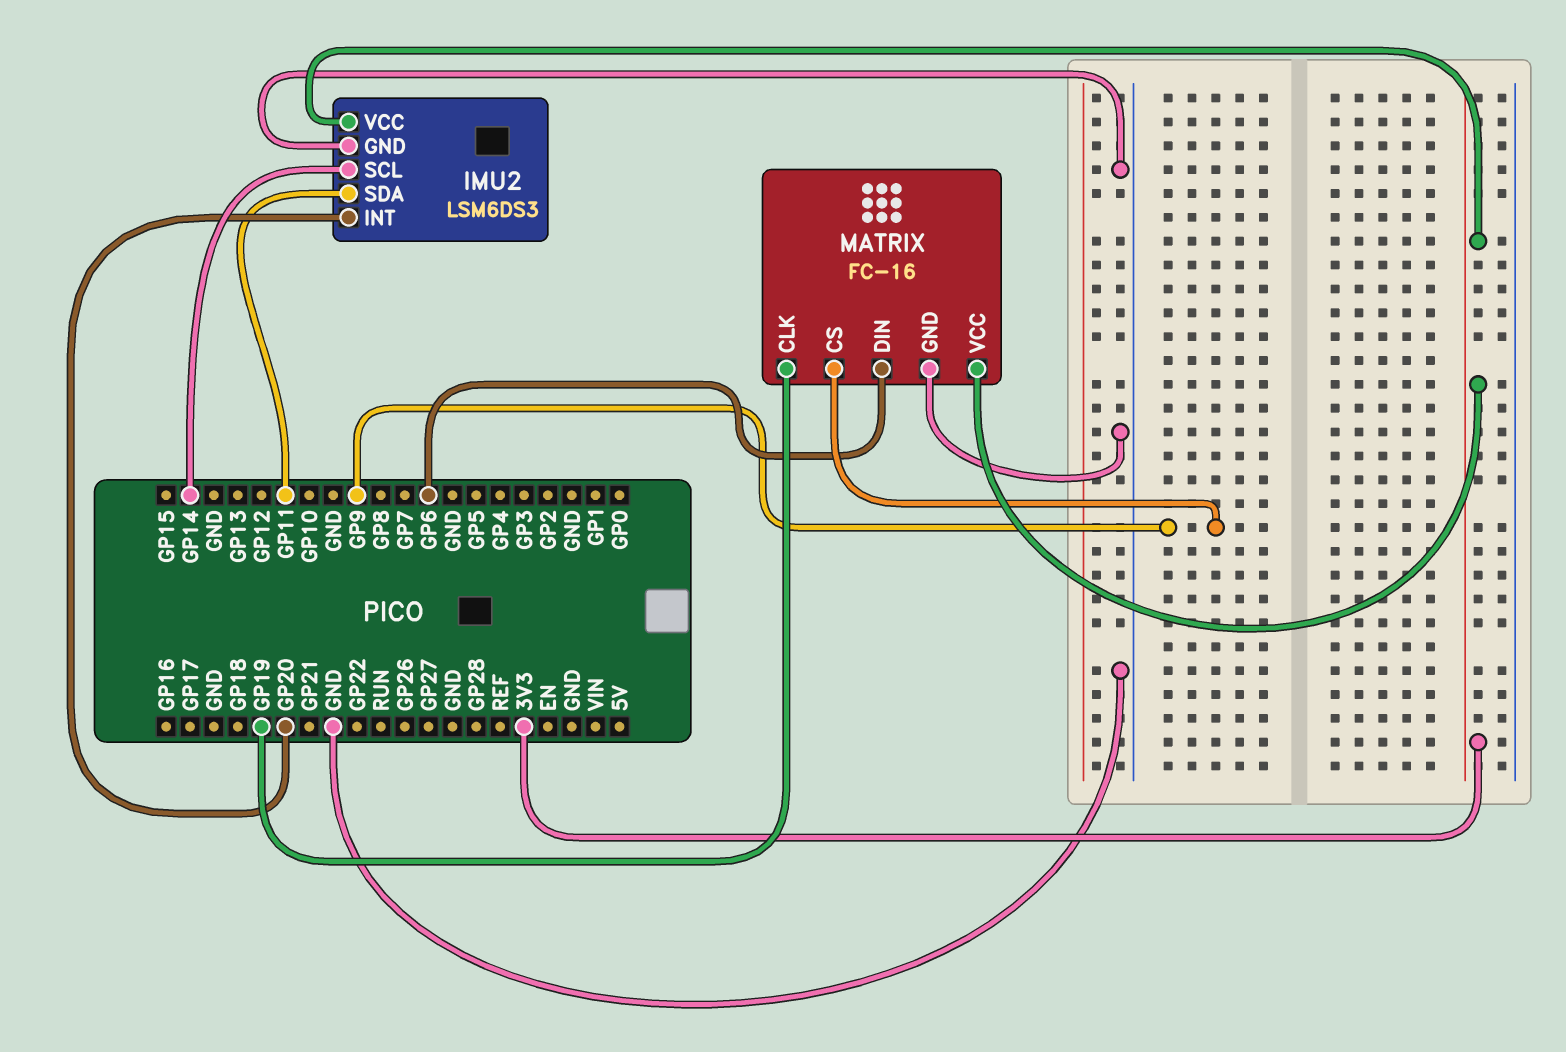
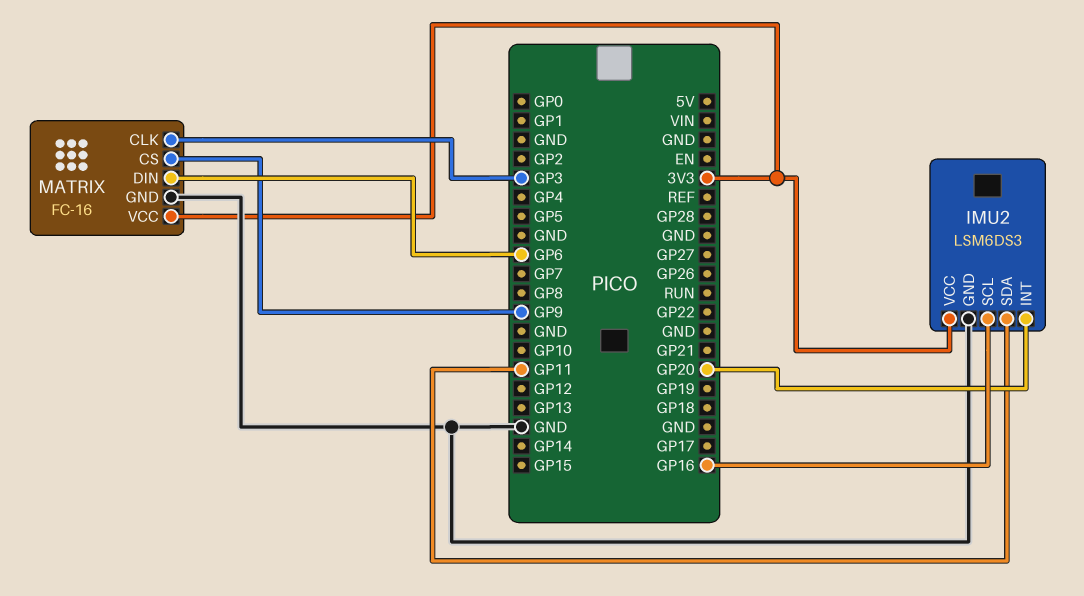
IMU2 pin SCL: GP14 -> GP16
MATRIX pin CLK: GP19 -> GP3

